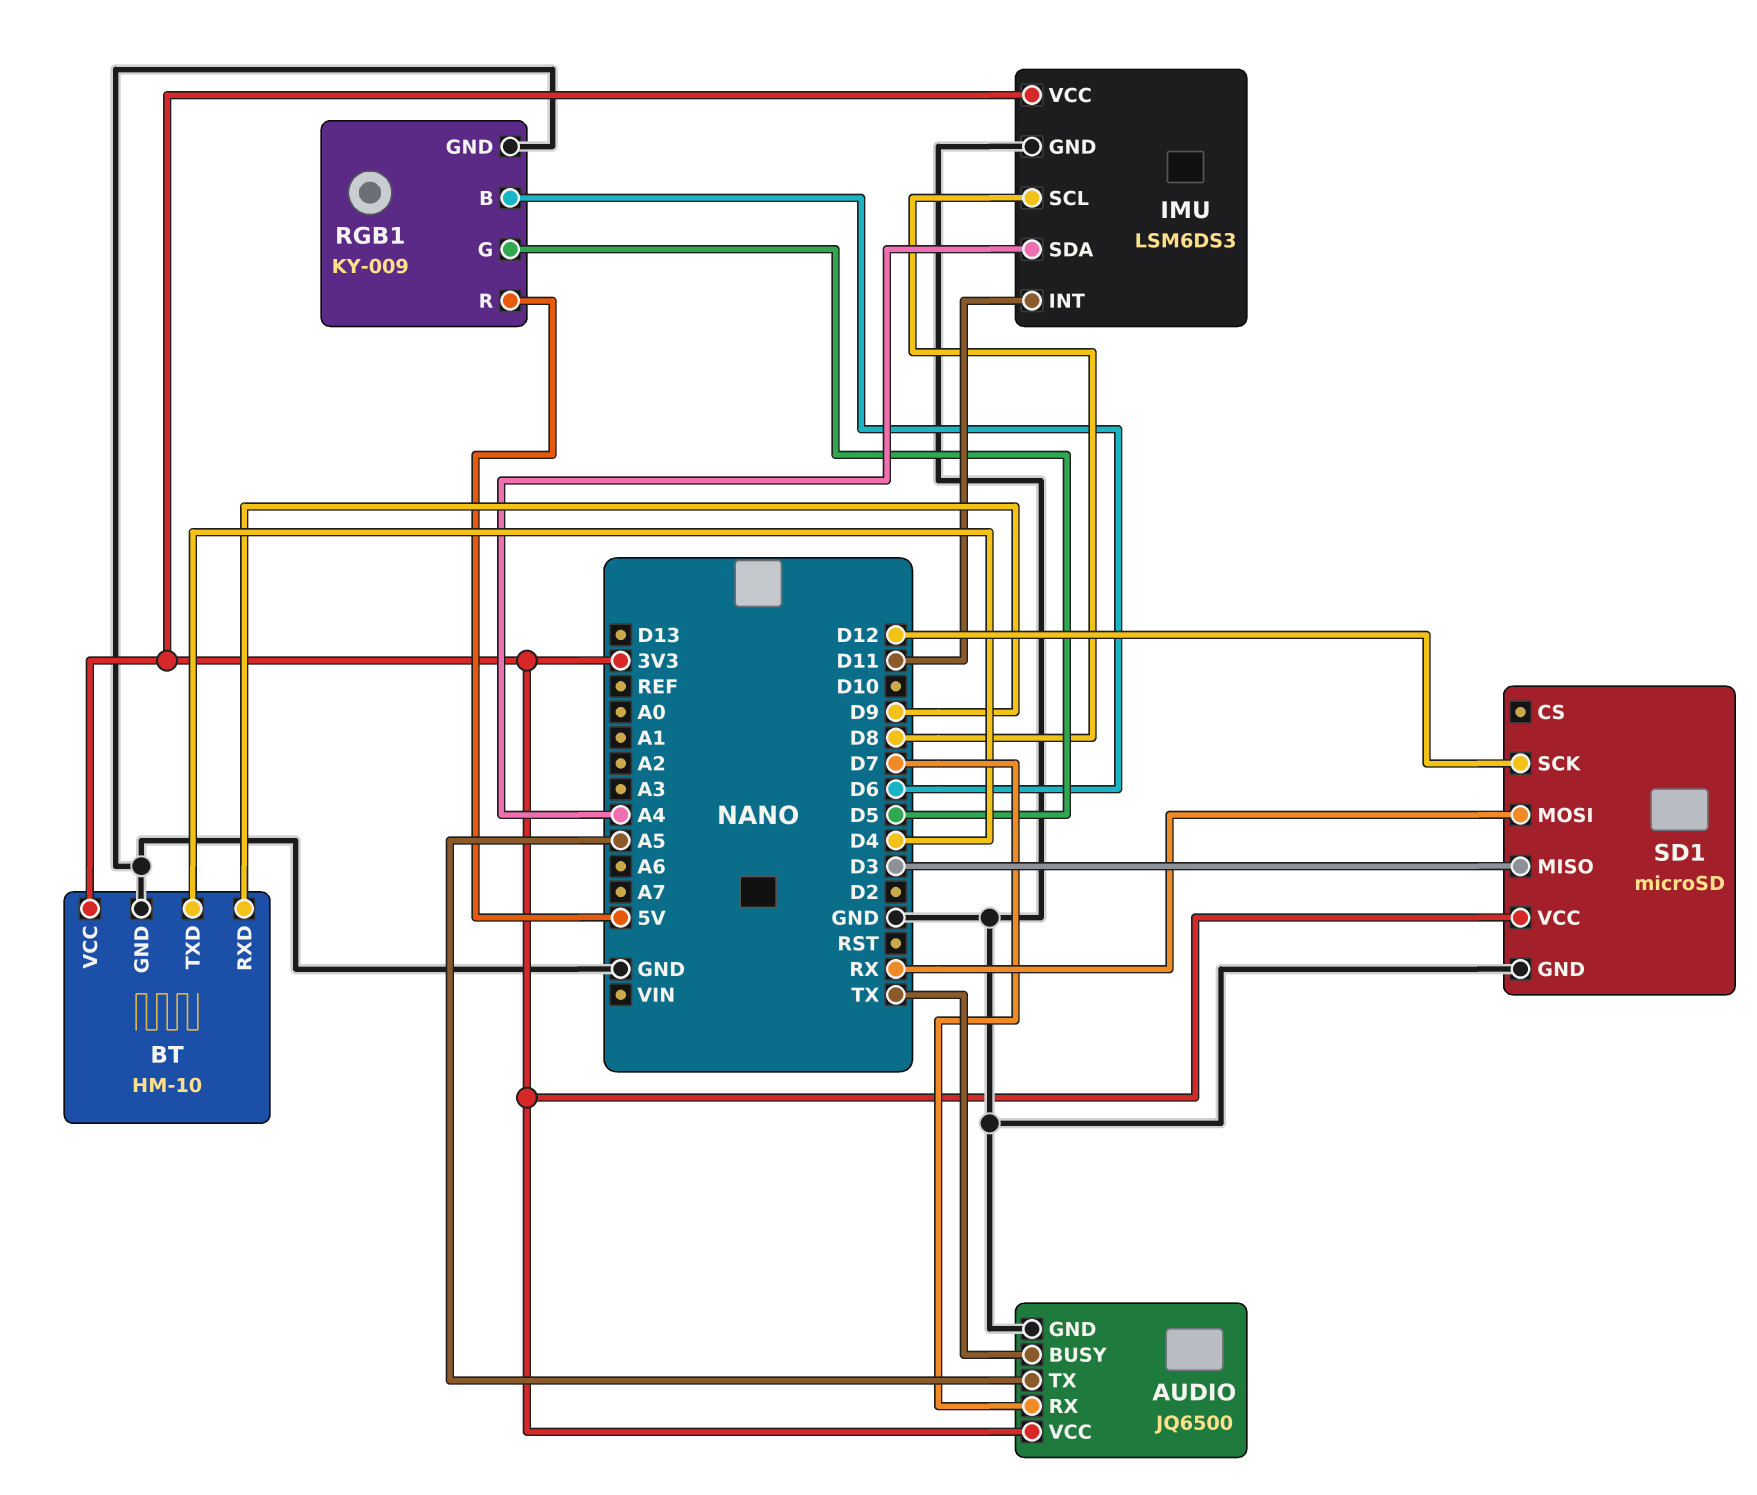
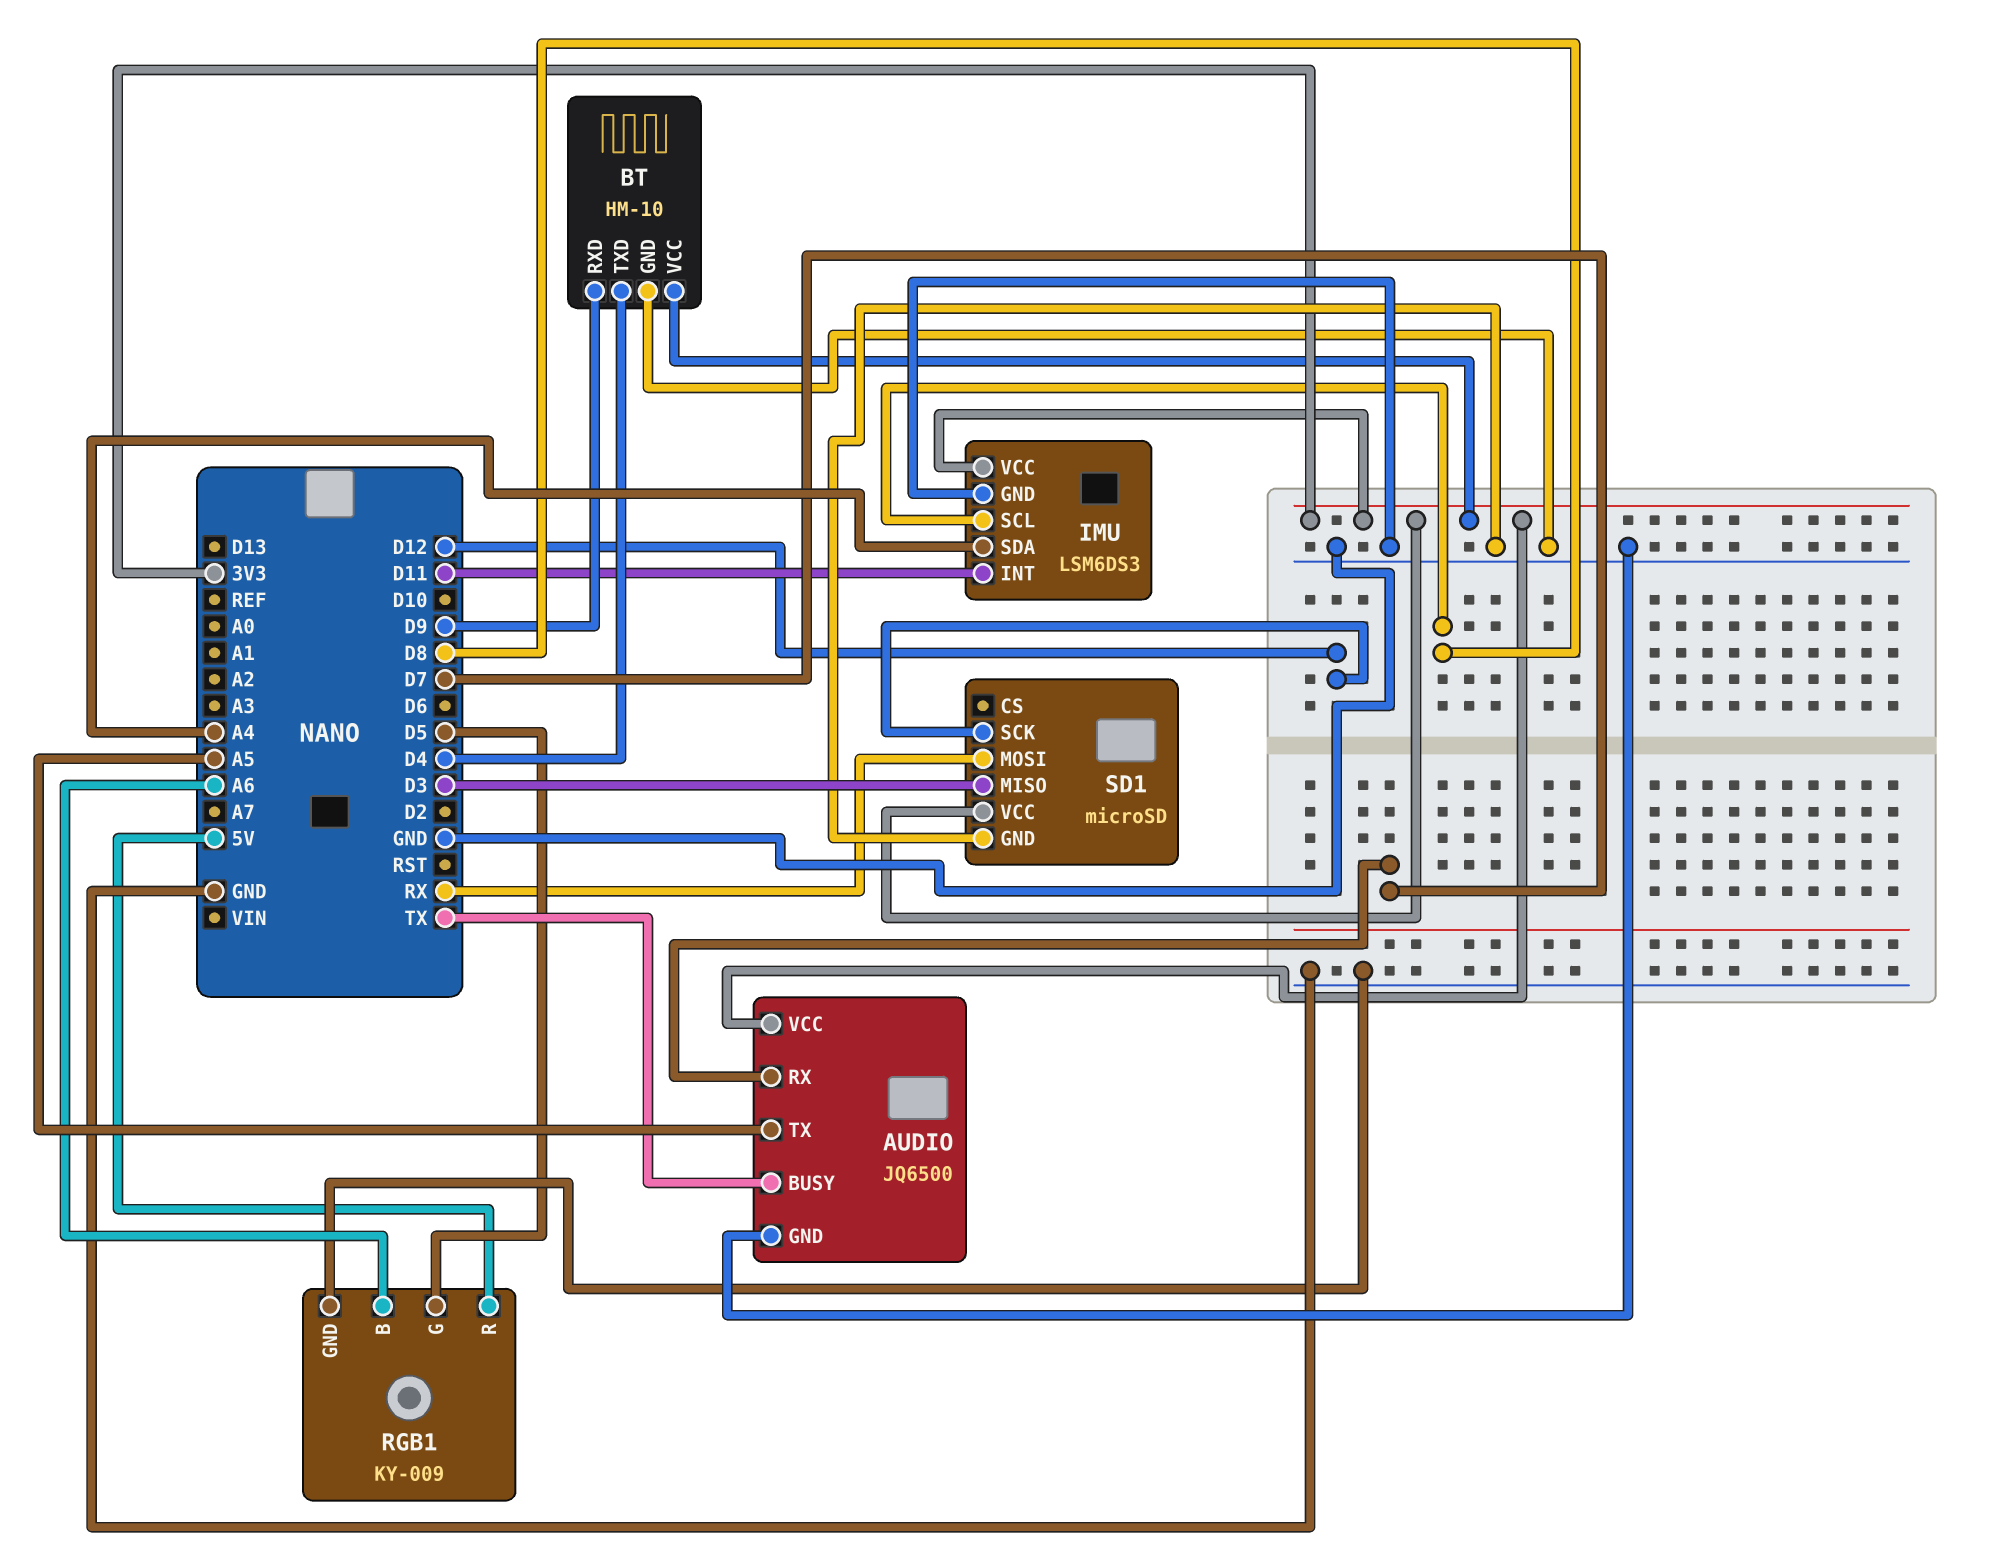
RGB1 pin B: D6 -> A6

